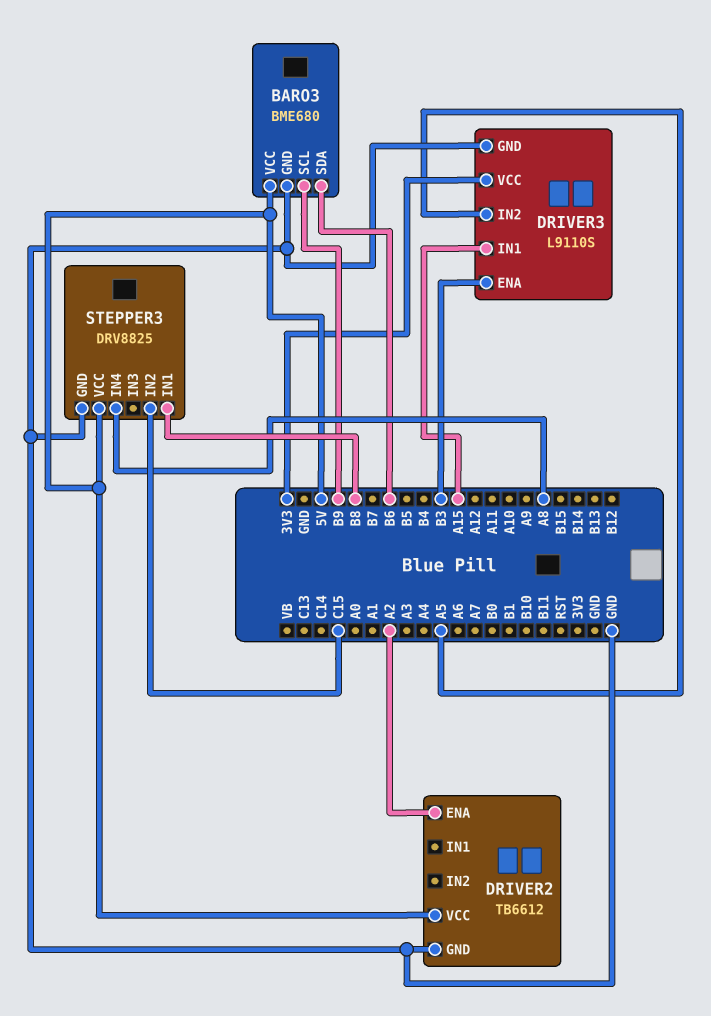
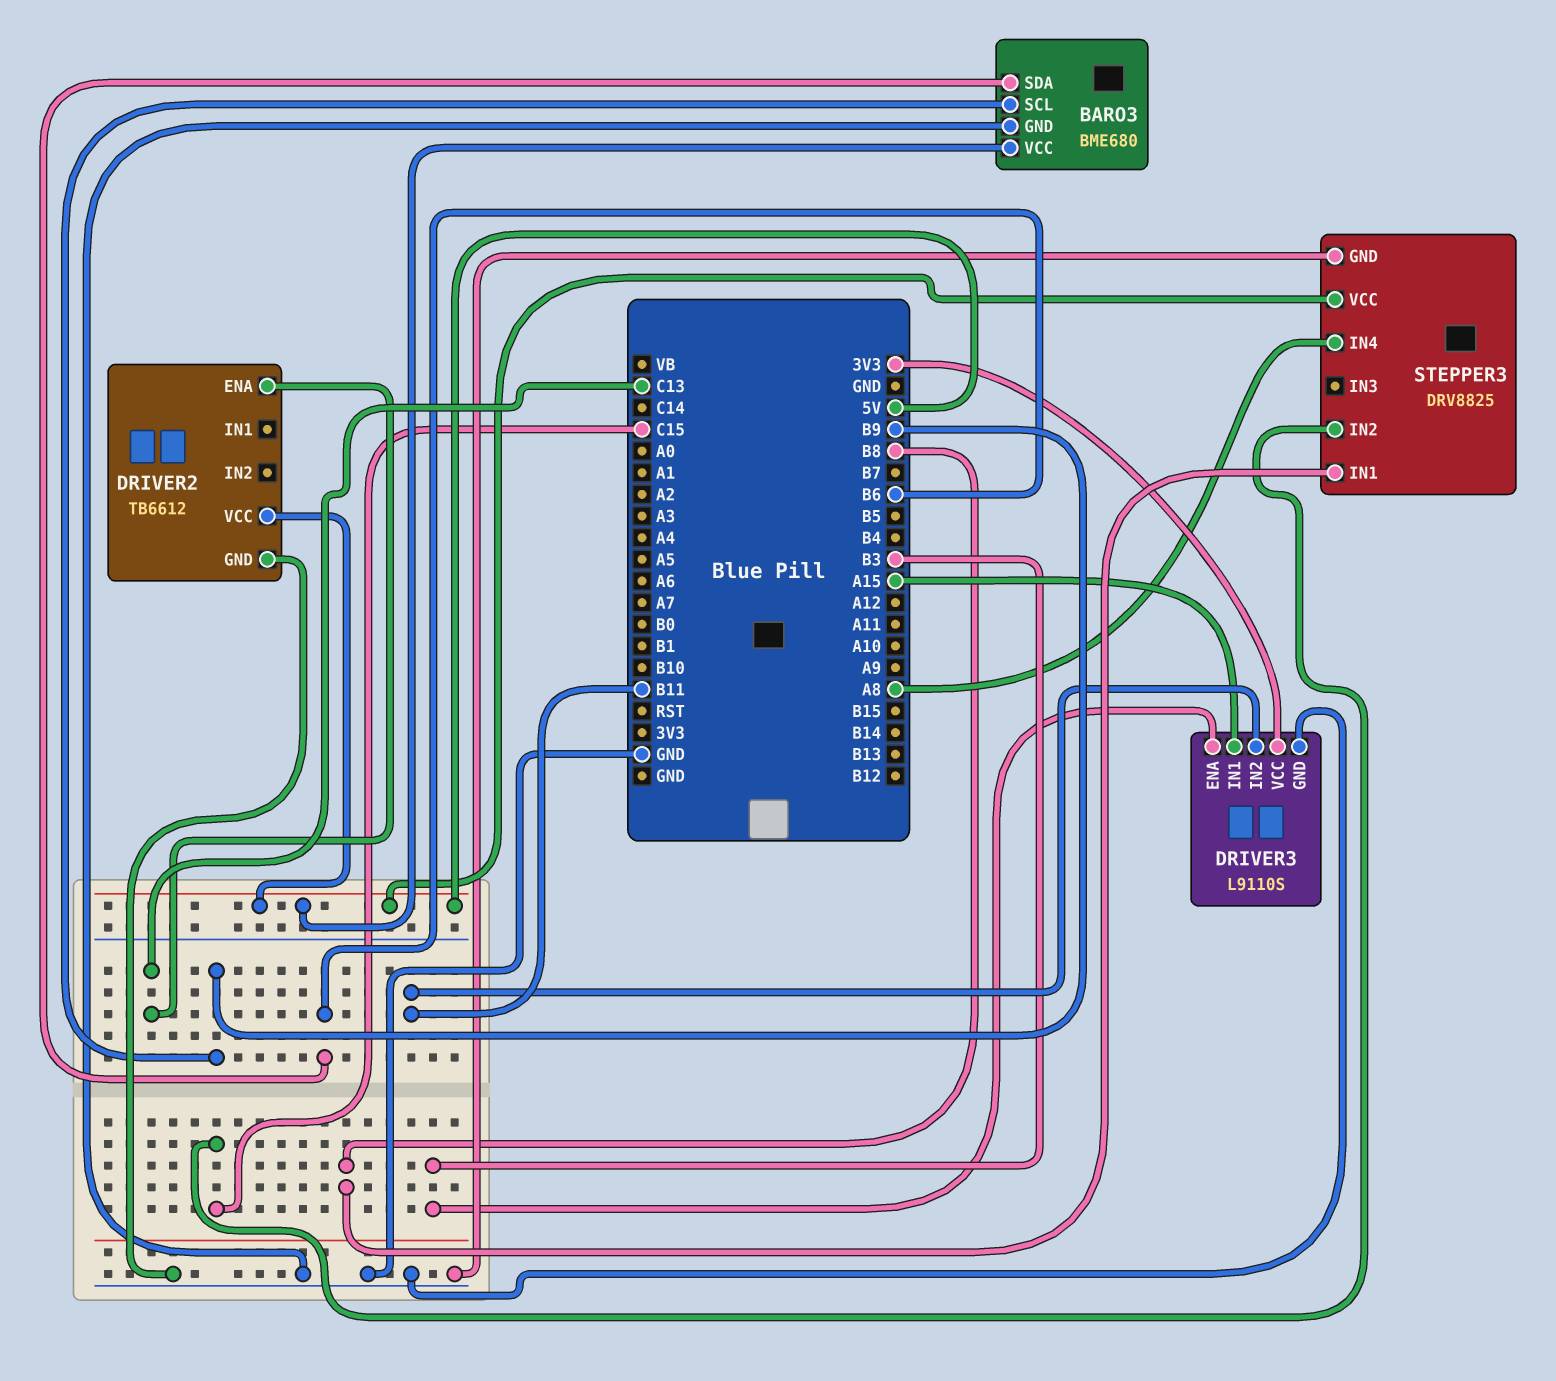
DRIVER2 pin ENA: A2 -> C13
DRIVER3 pin IN2: A5 -> B11

